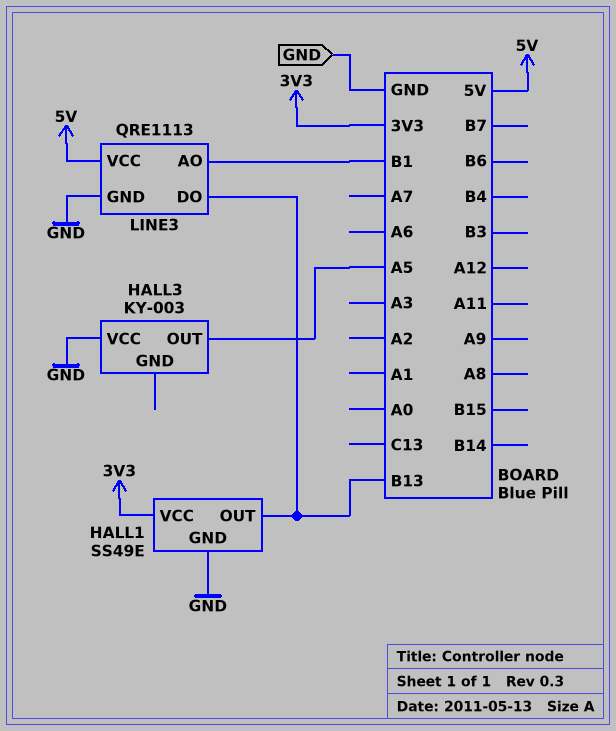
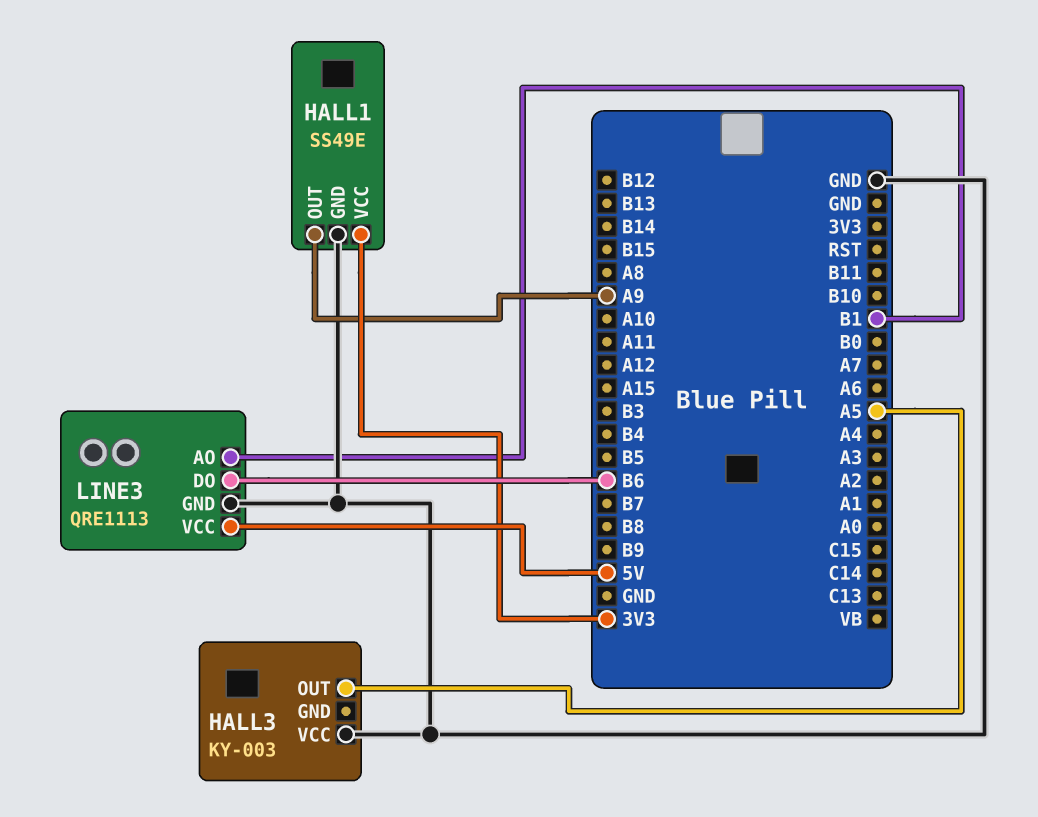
HALL1 pin OUT: B13 -> A9
LINE3 pin DO: B13 -> B6

